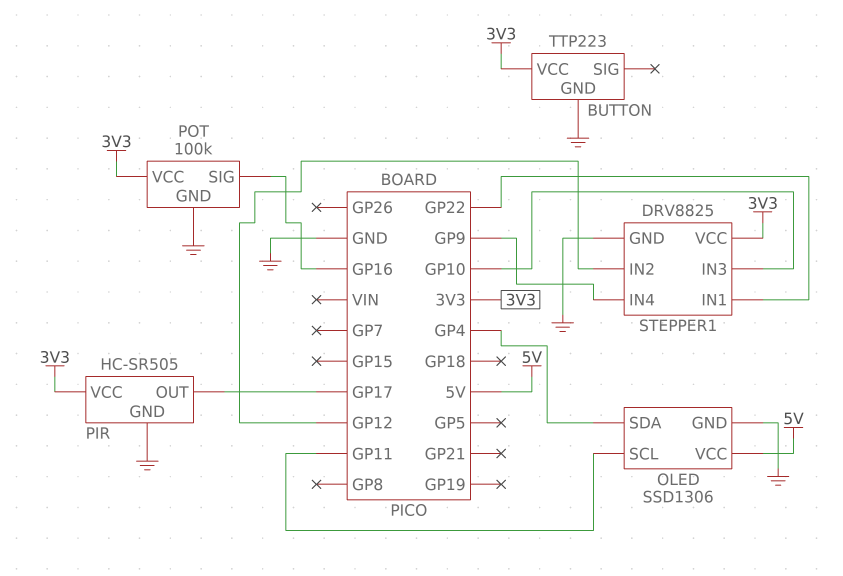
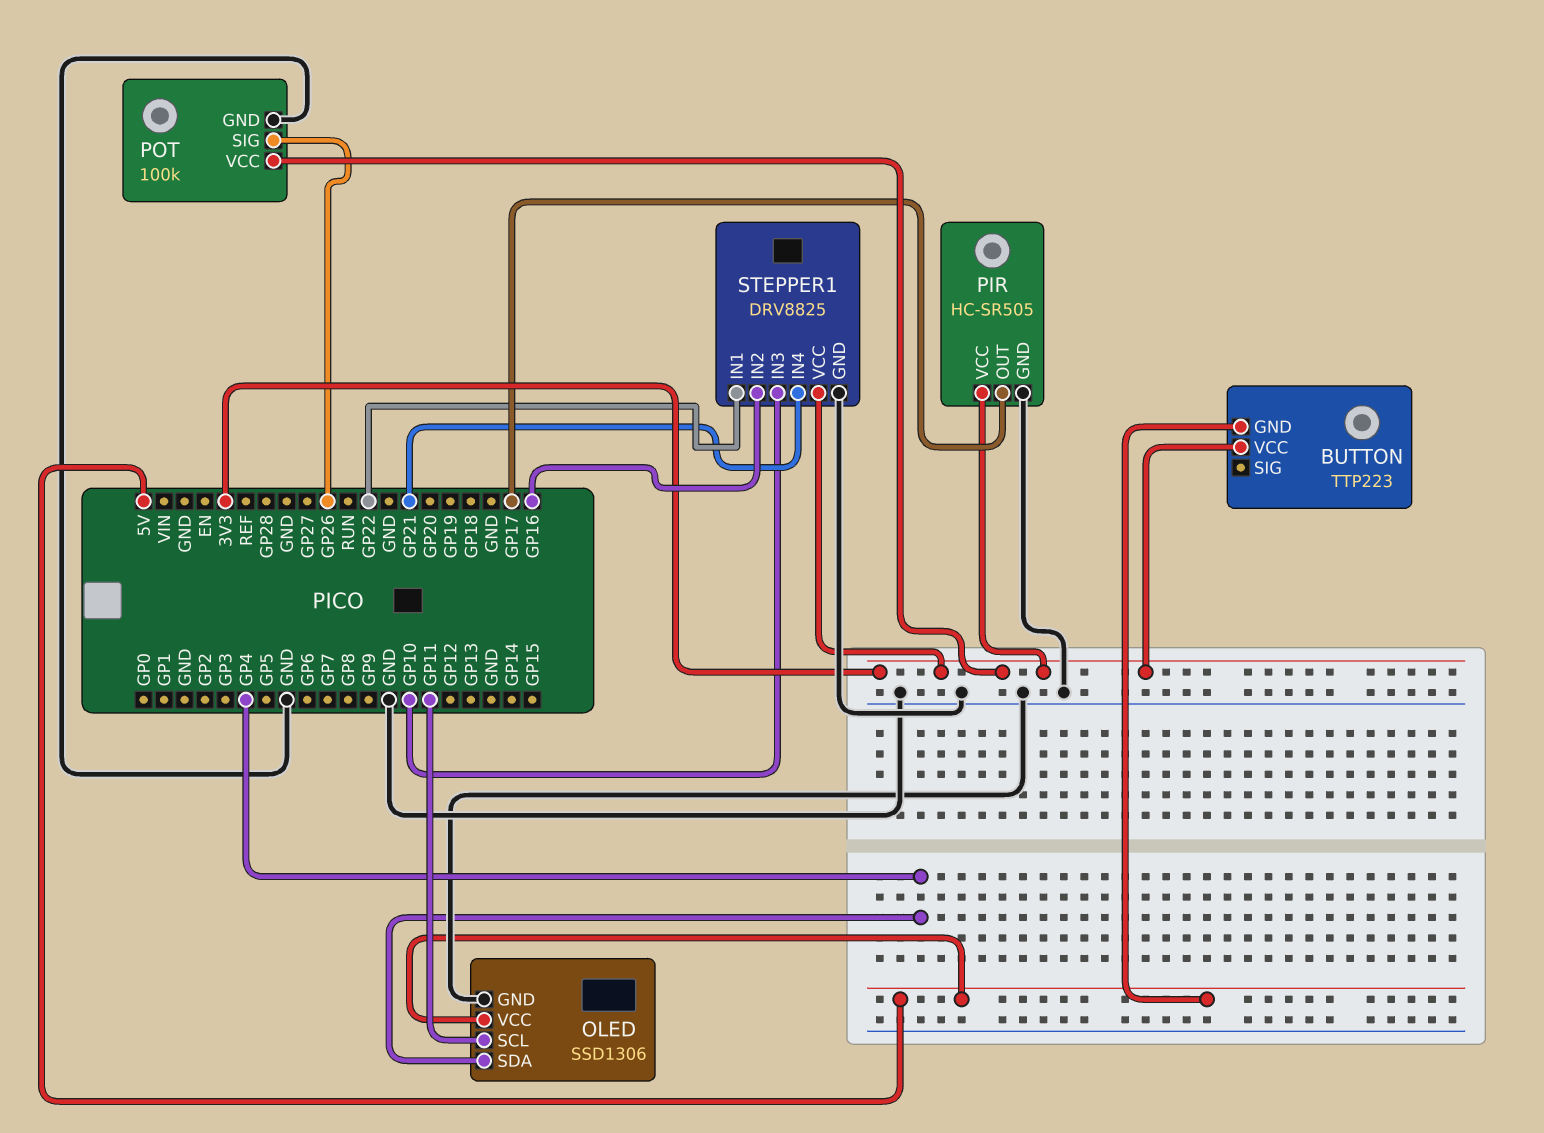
BUTTON pin GND: GND -> 5V
POT pin SIG: GP16 -> GP26
STEPPER1 pin IN2: GP12 -> GP16
STEPPER1 pin IN4: GP9 -> GP21

